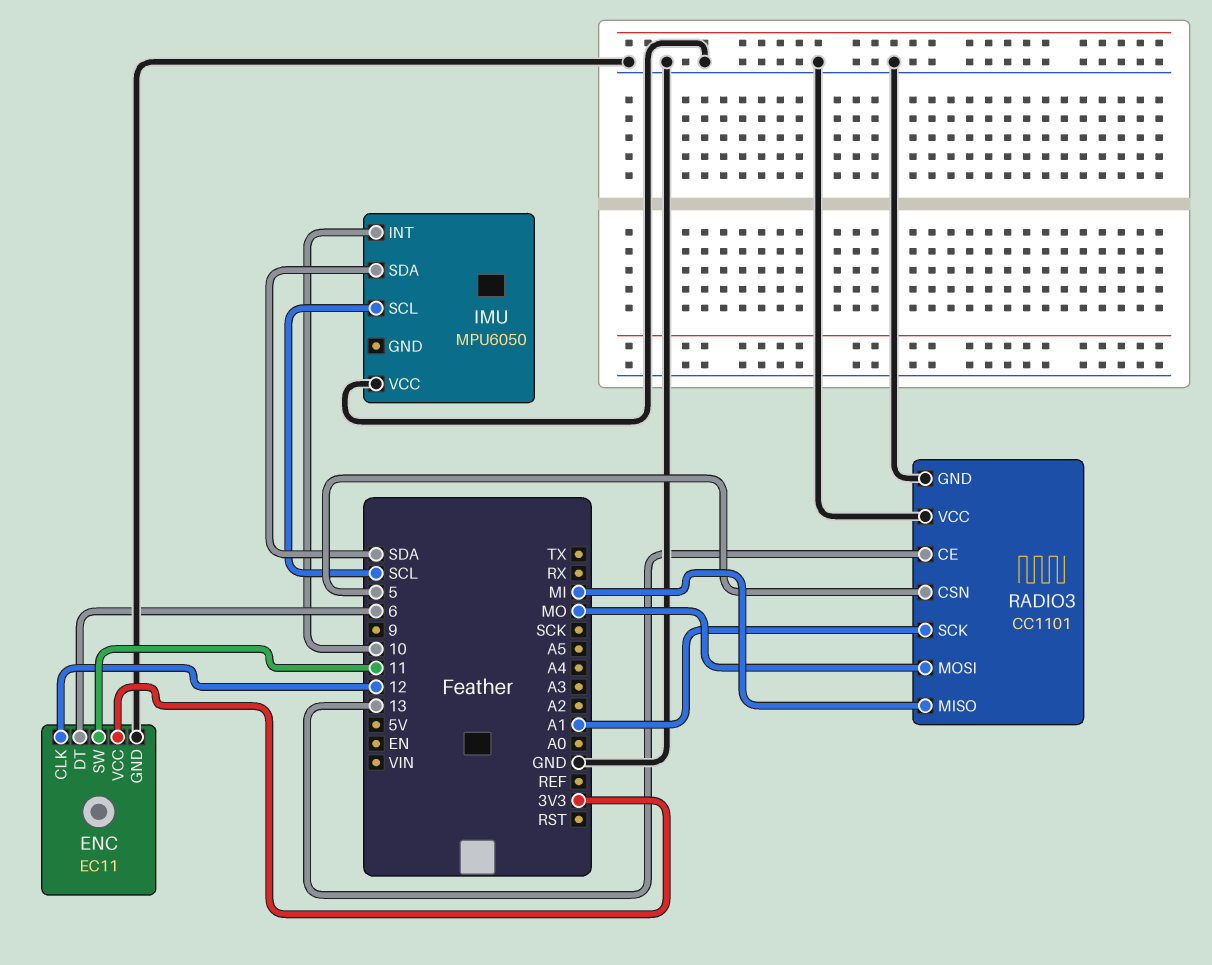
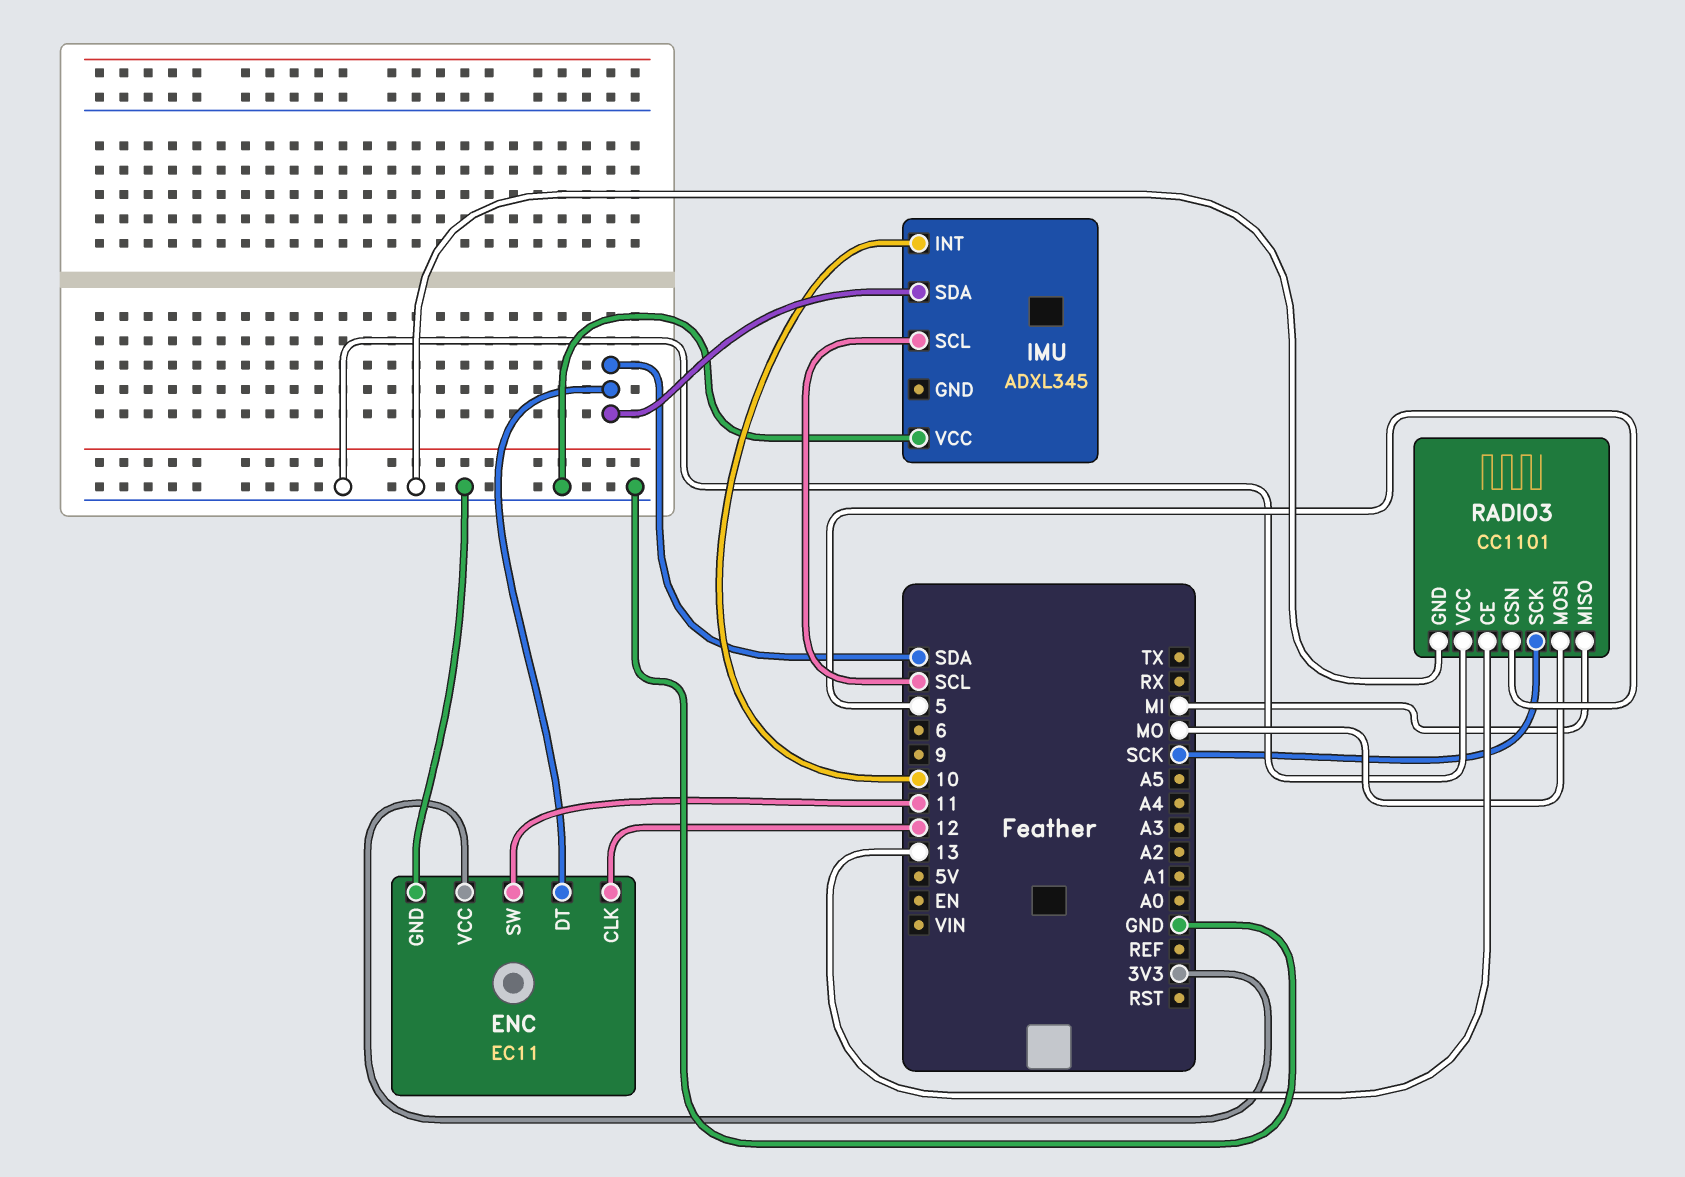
ENC pin DT: 6 -> SDA
IMU: MPU6050 -> ADXL345
RADIO3 pin SCK: A1 -> SCK

